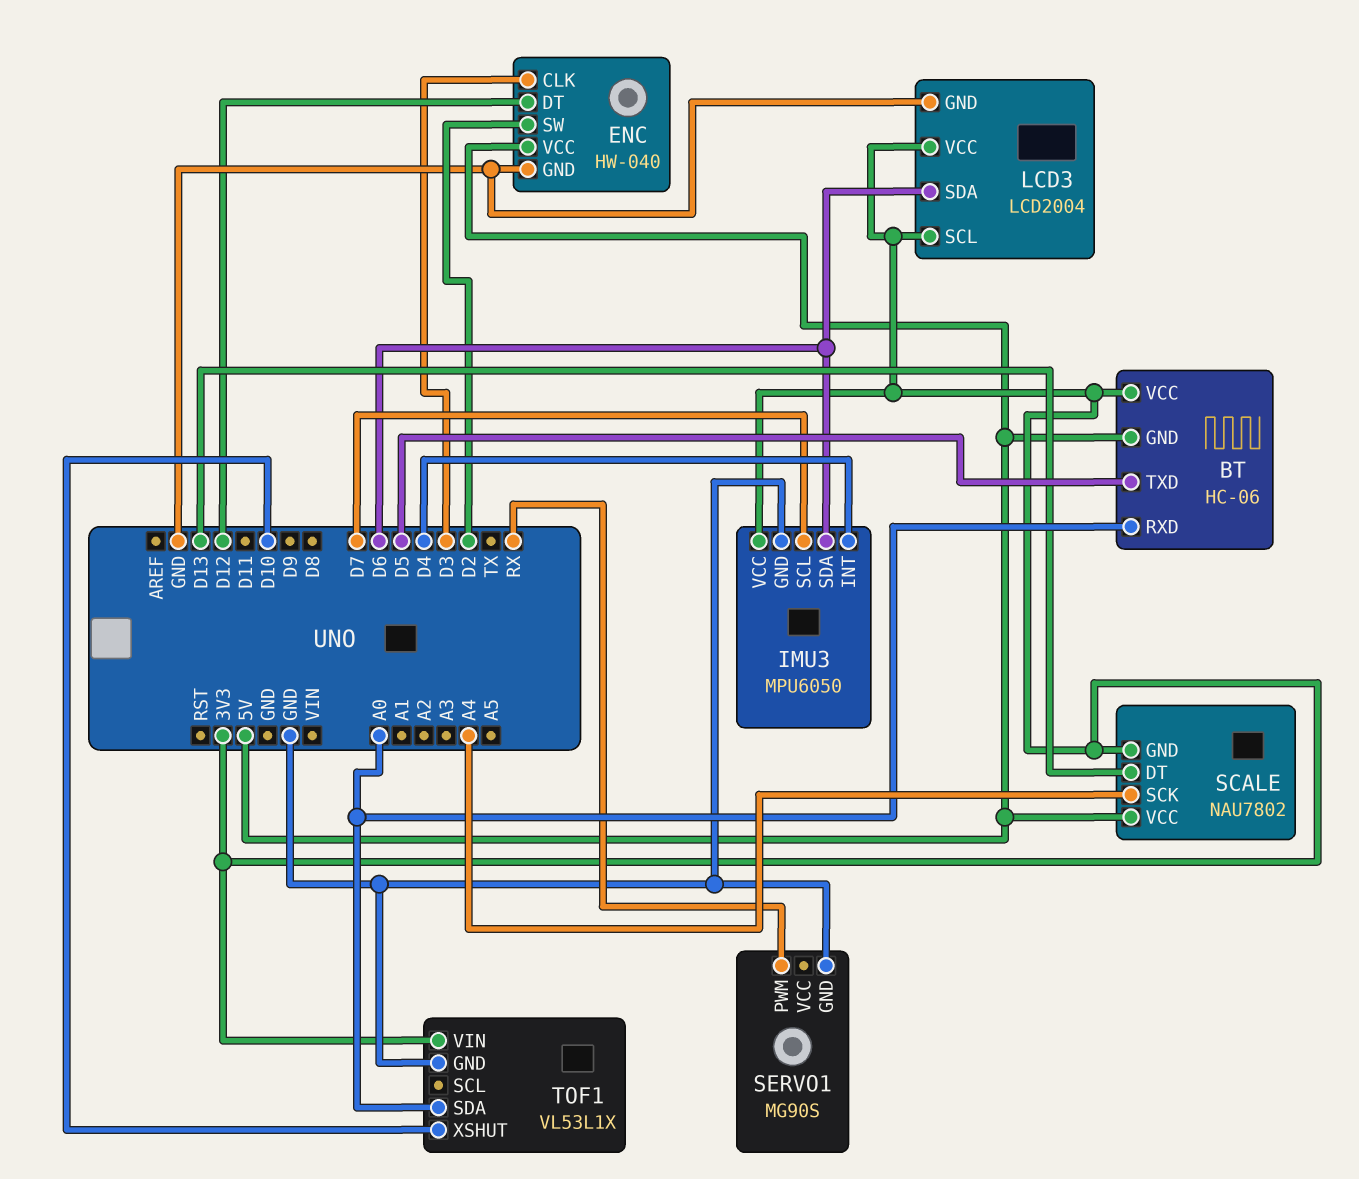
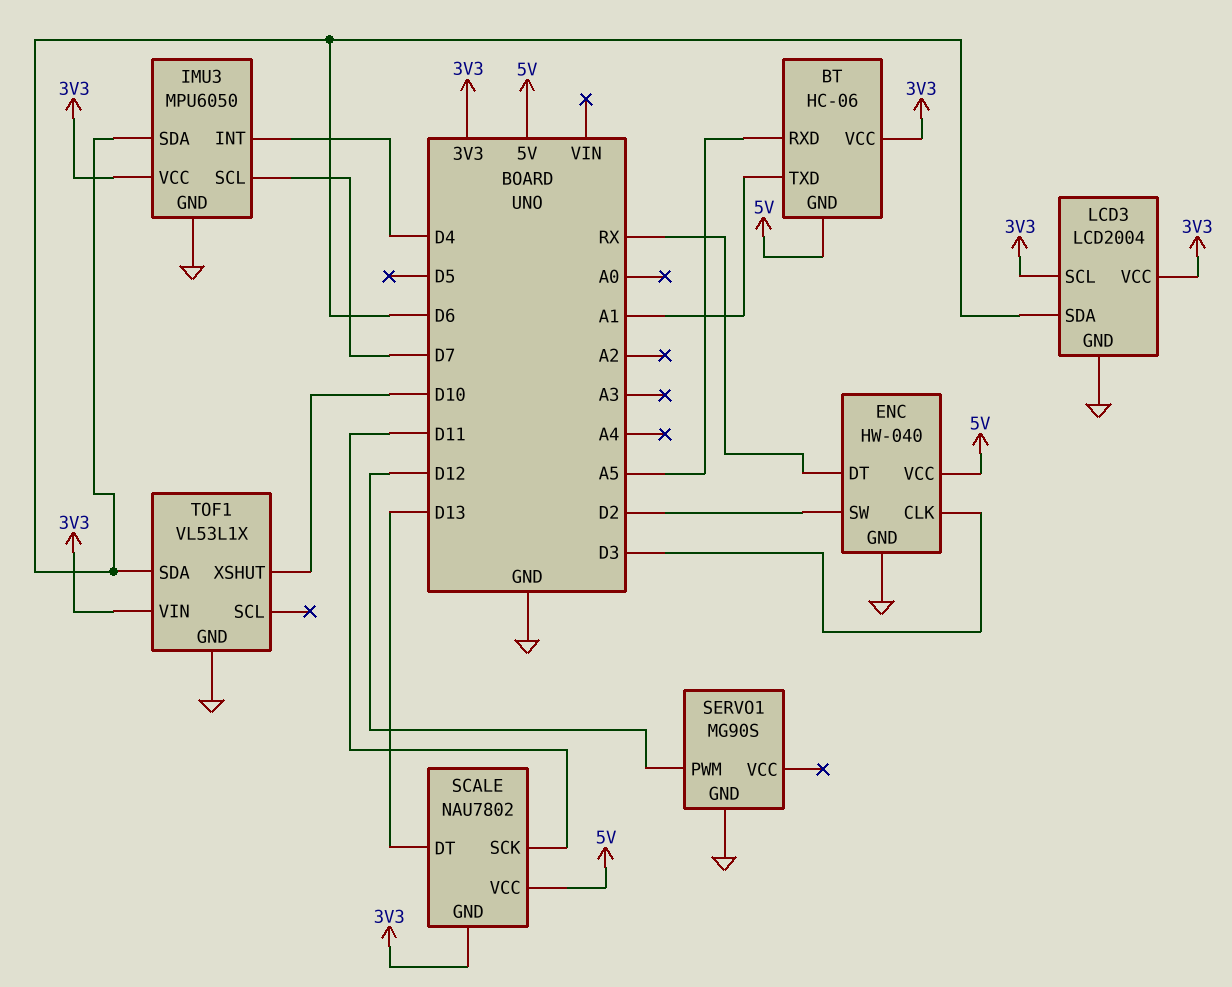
BT pin RXD: A0 -> A5
BT pin TXD: D5 -> A1
ENC pin DT: D12 -> RX
SCALE pin SCK: A4 -> D11
SERVO1 pin PWM: RX -> D12
TOF1 pin SDA: A0 -> D6

